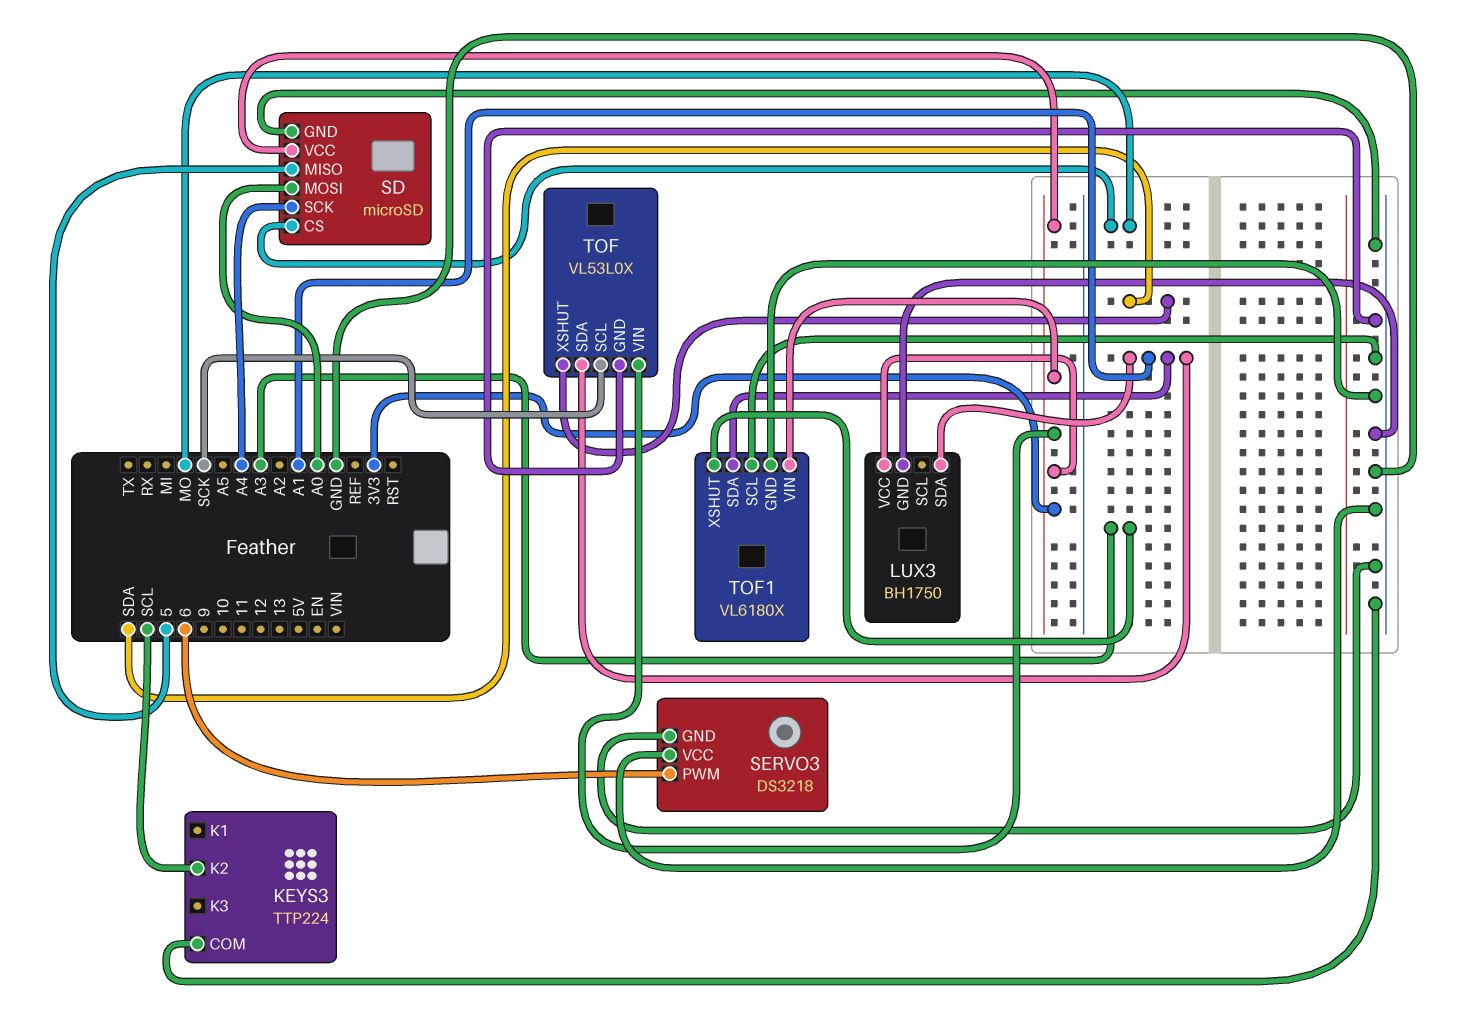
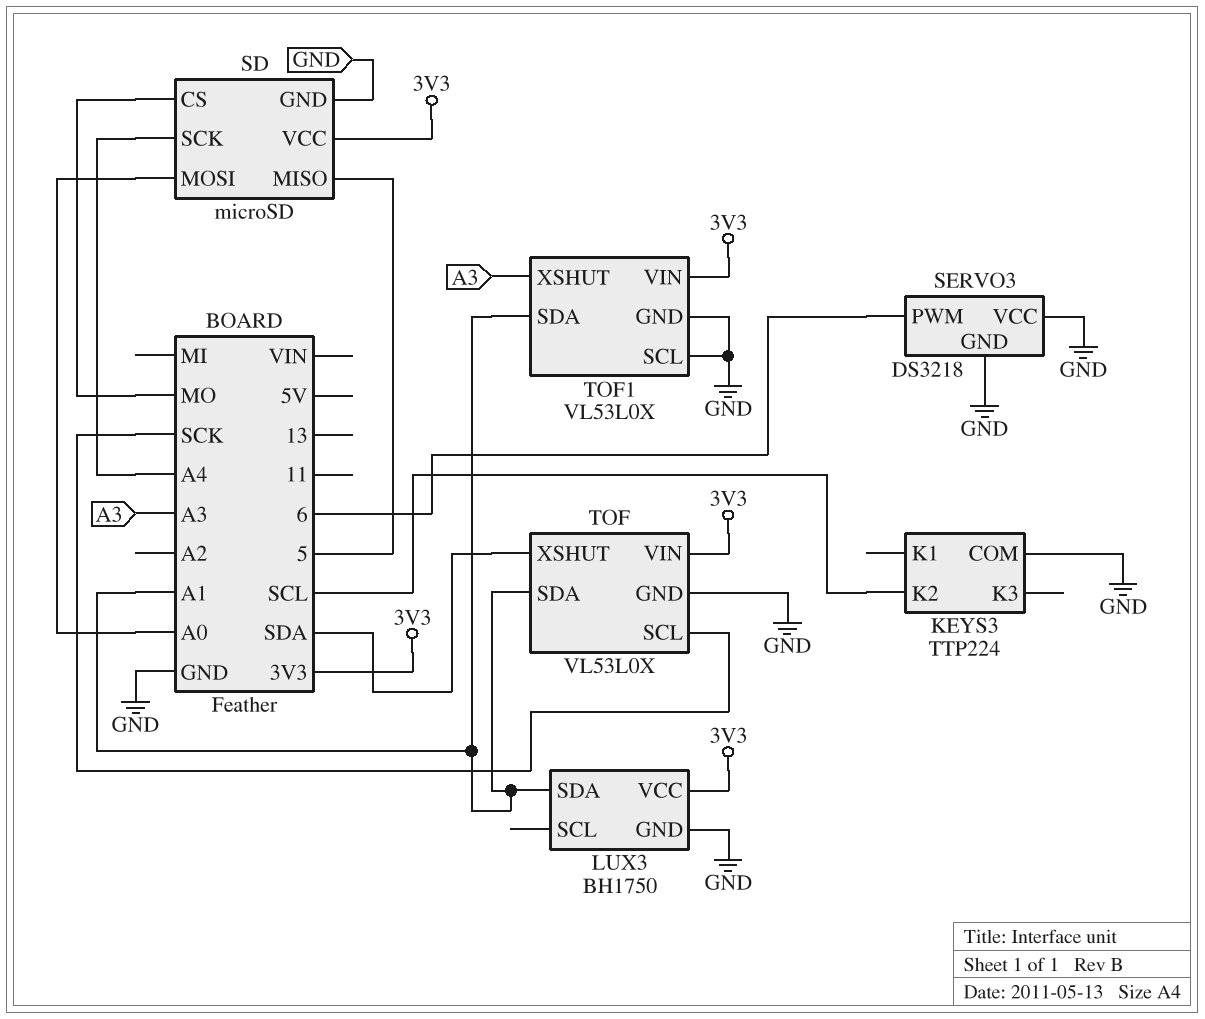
TOF1: VL6180X -> VL53L0X

